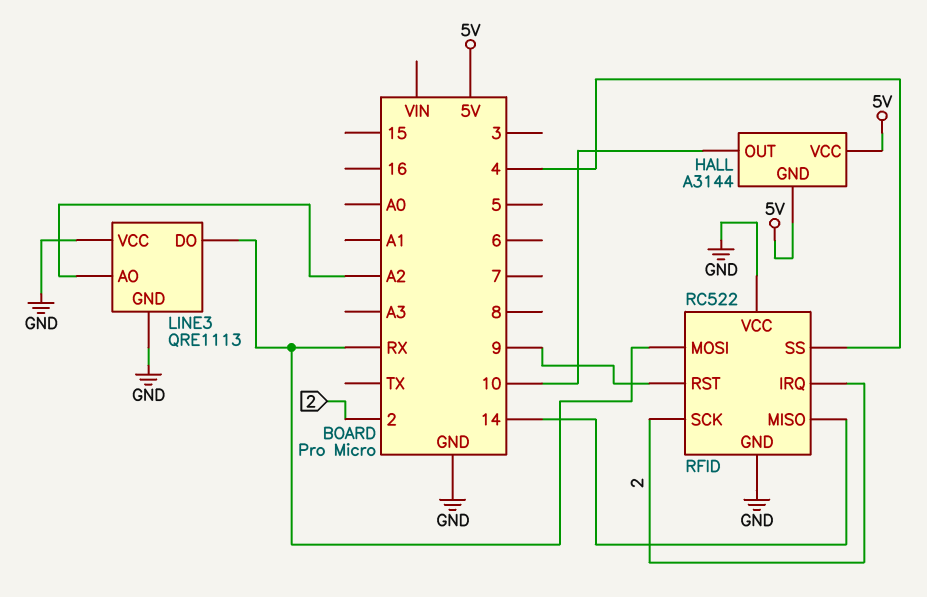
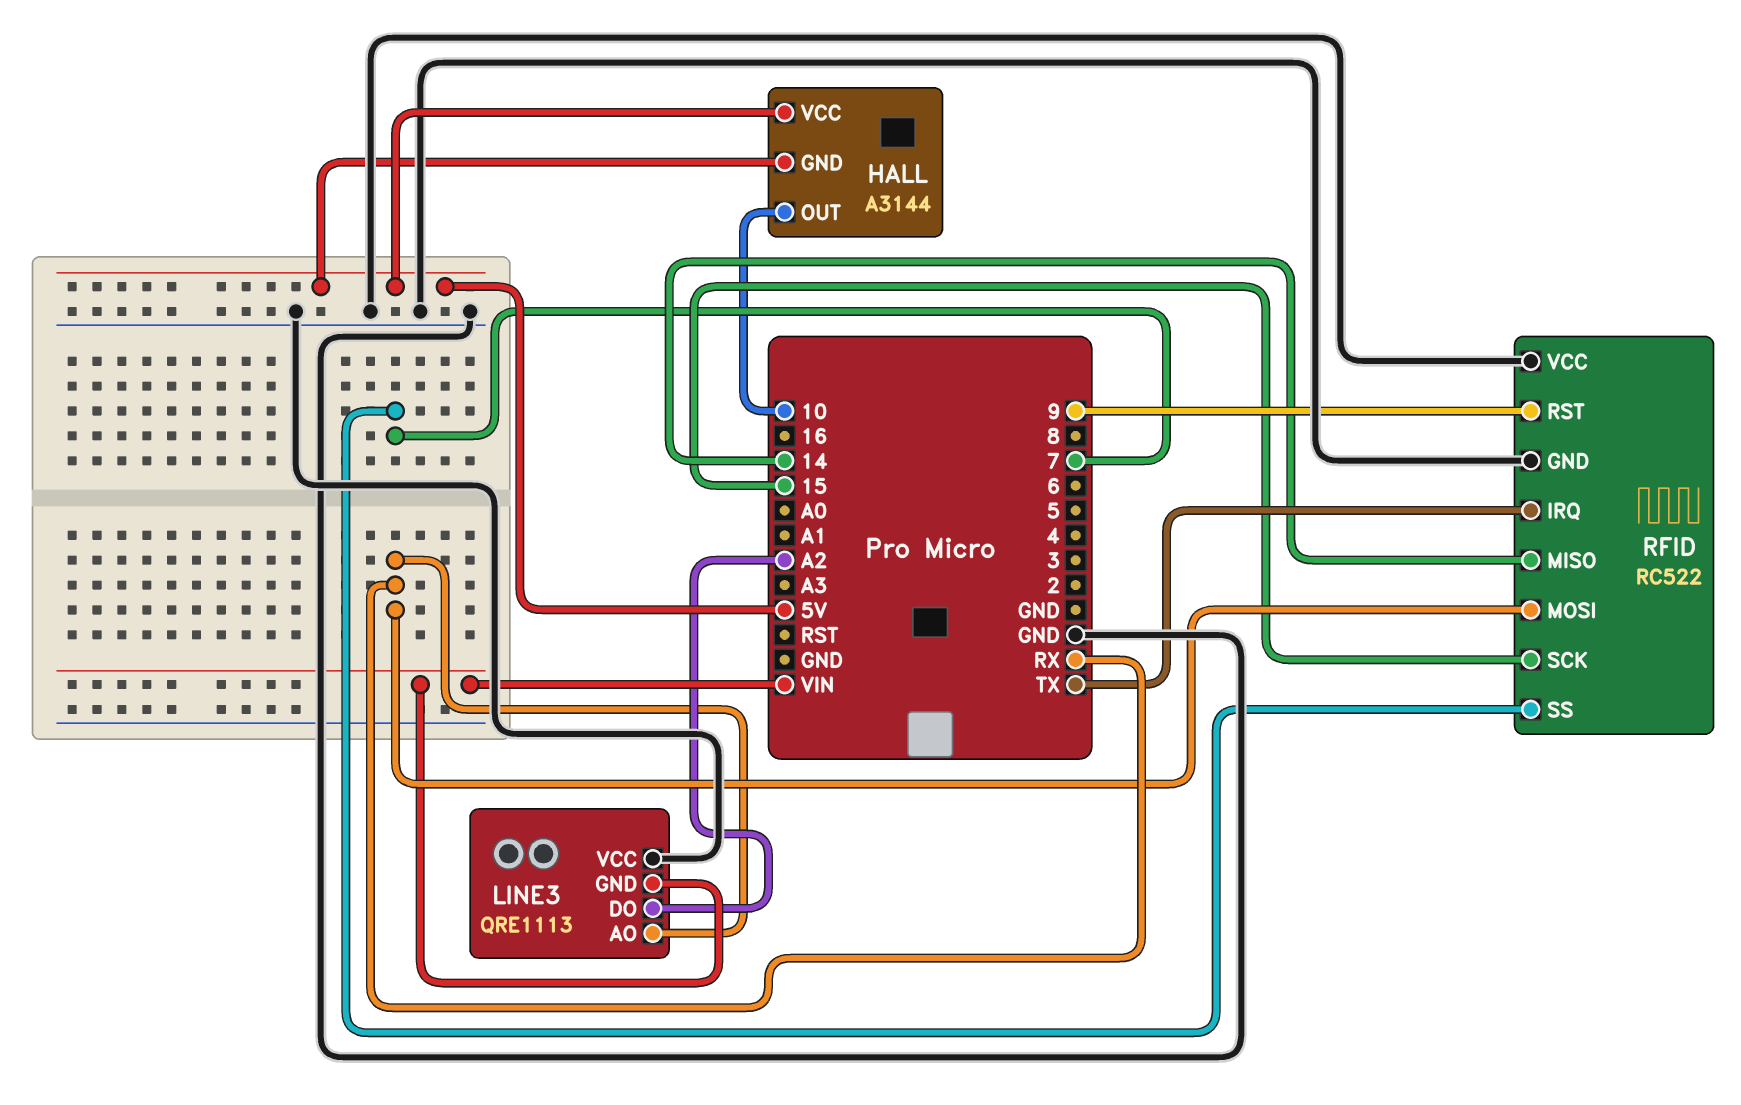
LINE3 pin AO: A2 -> RX
LINE3 pin DO: RX -> A2
LINE3 pin GND: GND -> VIN
RFID pin IRQ: 2 -> TX
RFID pin SCK: 2 -> 15
RFID pin SS: 4 -> 7

